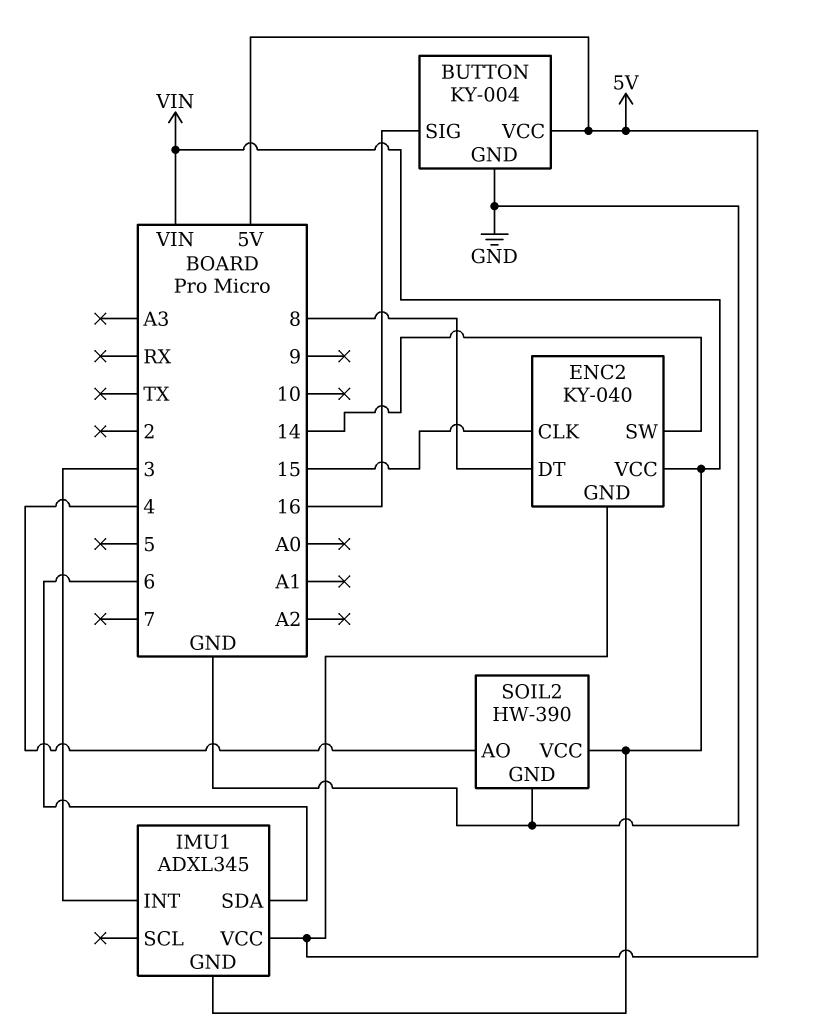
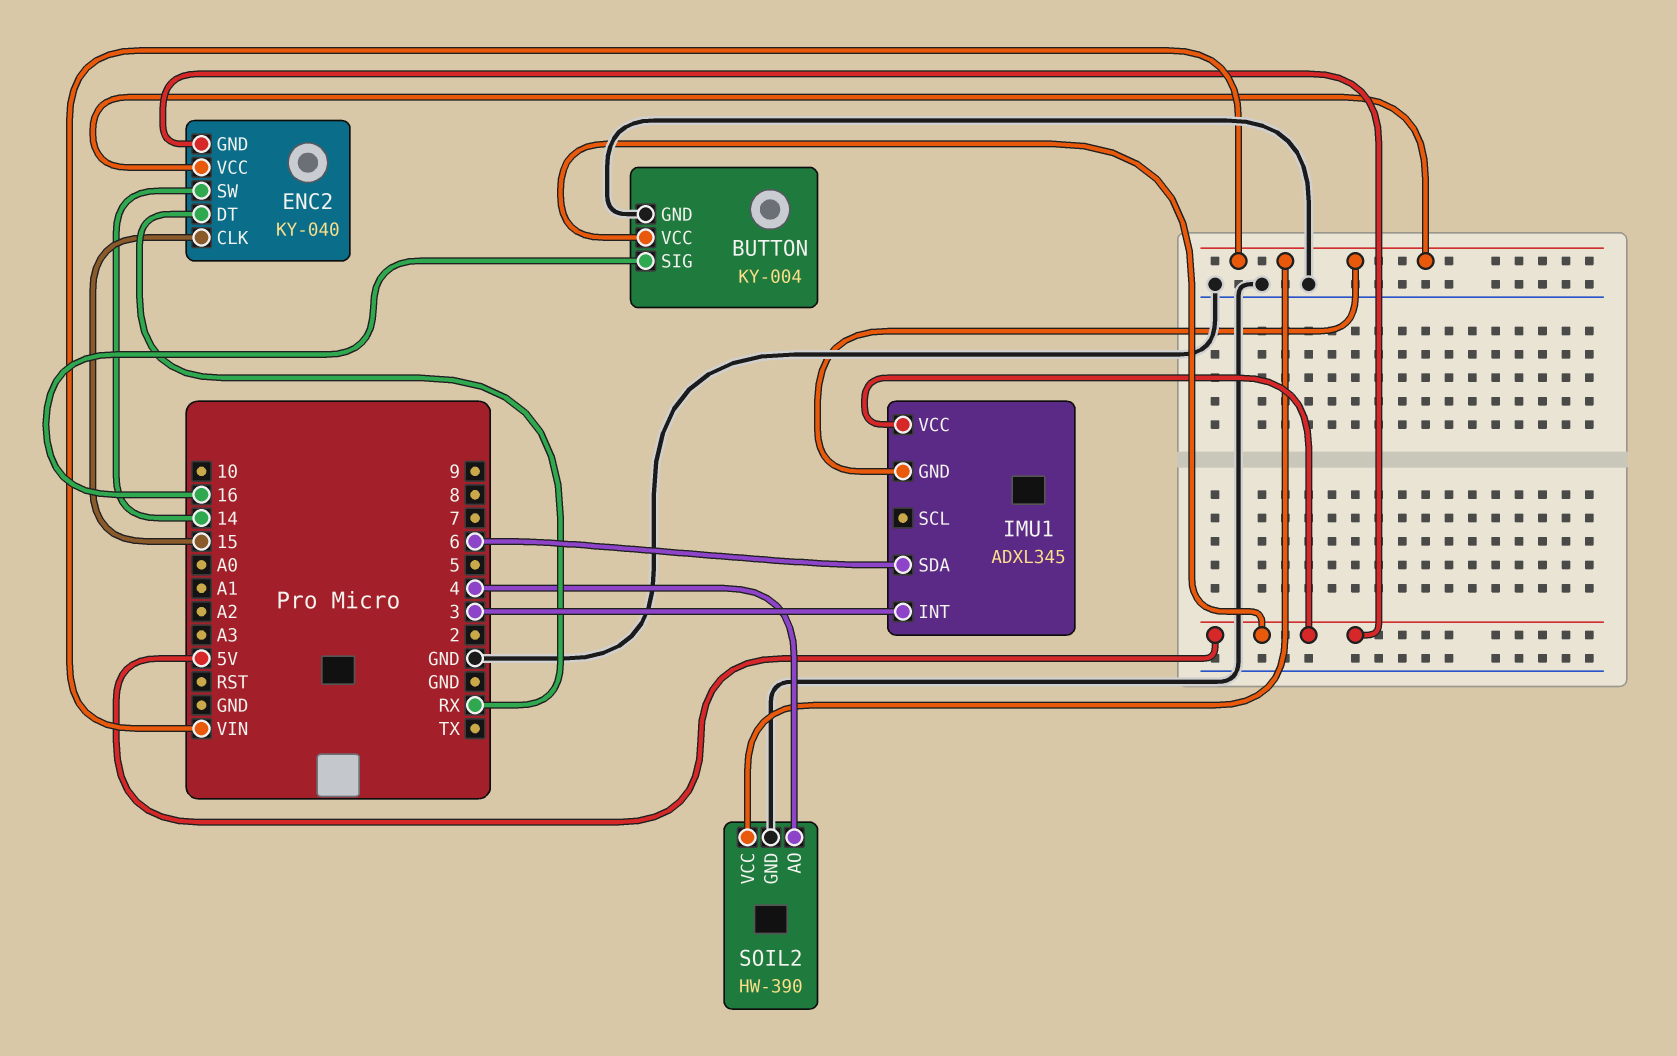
ENC2 pin DT: 8 -> RX

